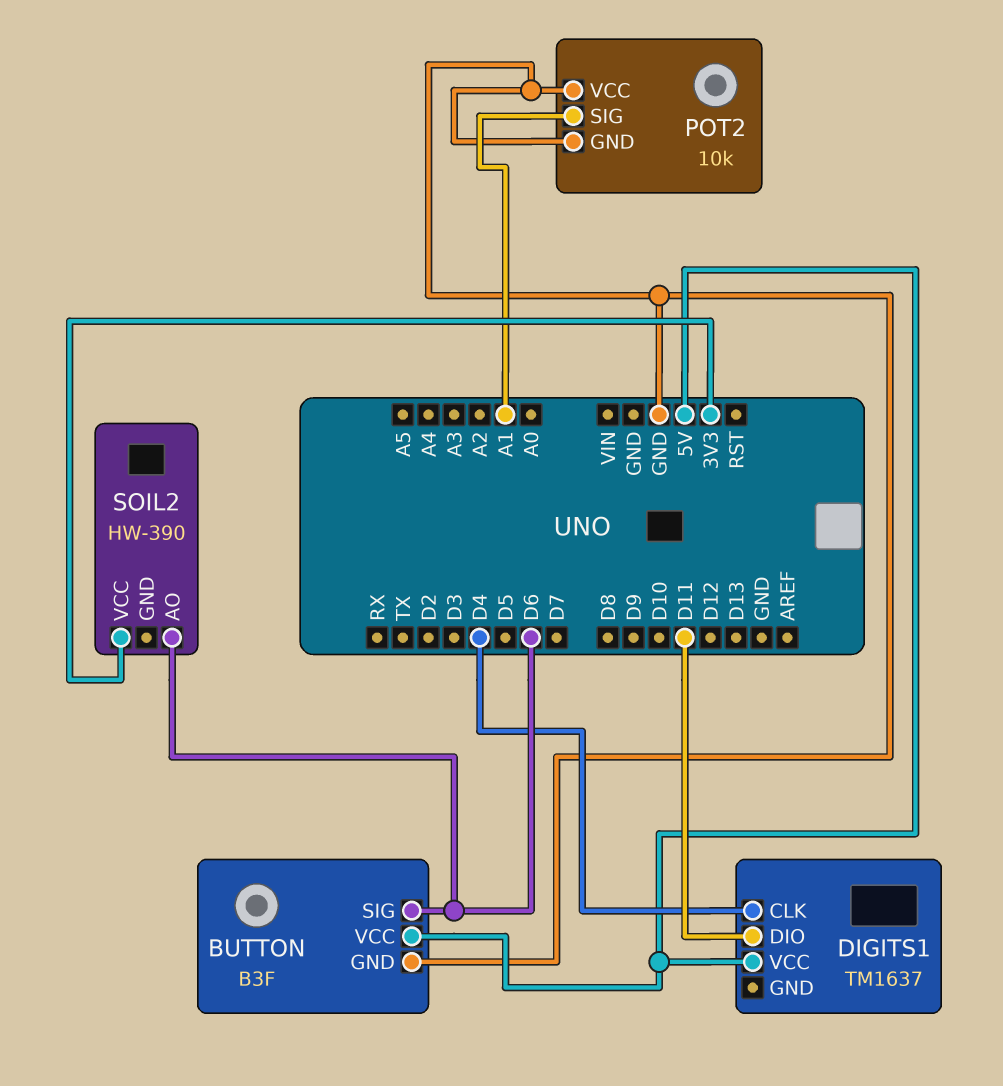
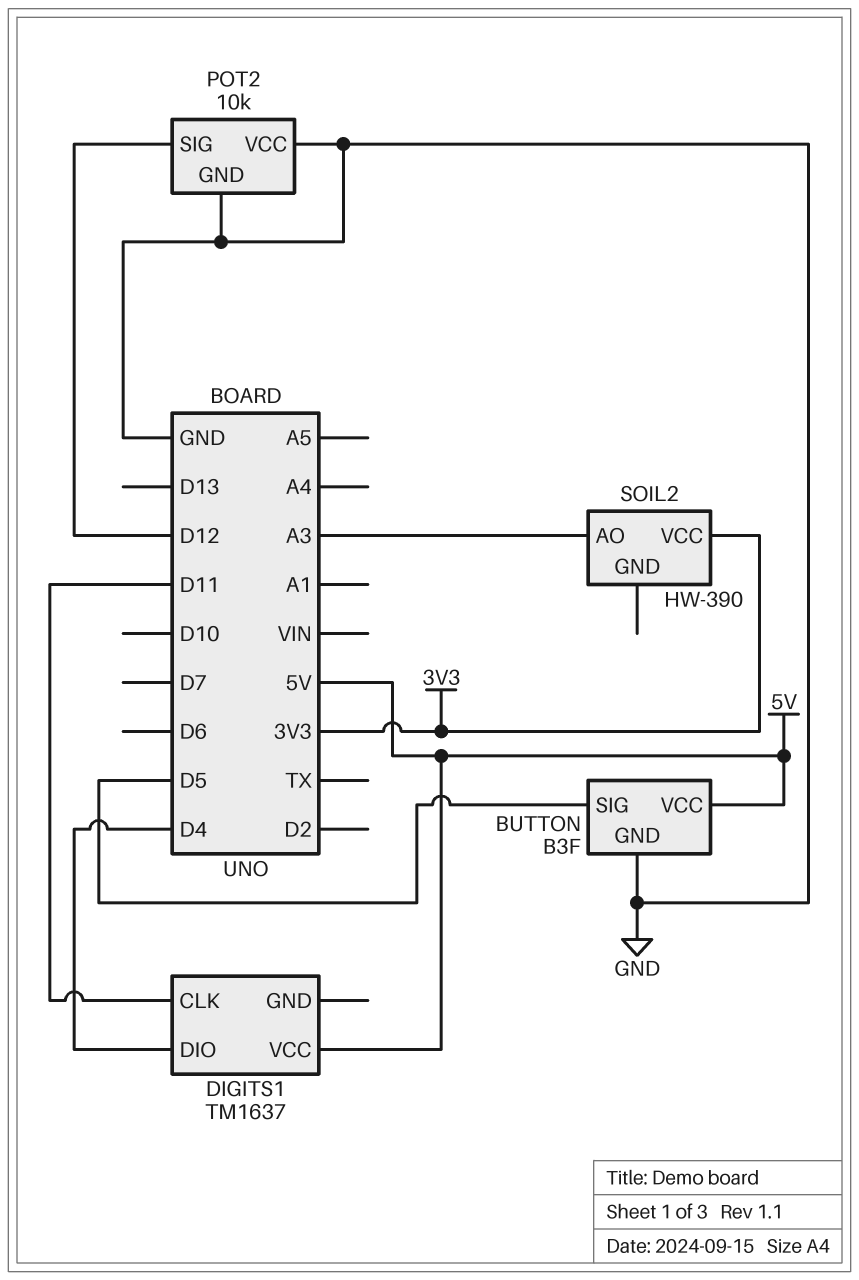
BUTTON pin SIG: D6 -> D5
DIGITS1 pin CLK: D4 -> D11
DIGITS1 pin DIO: D11 -> D4
POT2 pin SIG: A1 -> D12
SOIL2 pin AO: D6 -> A3

